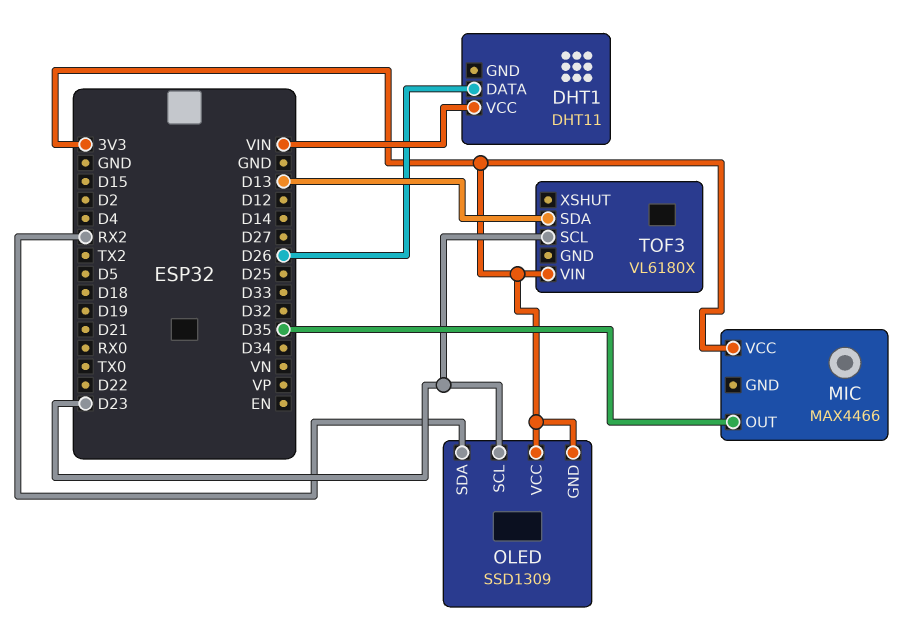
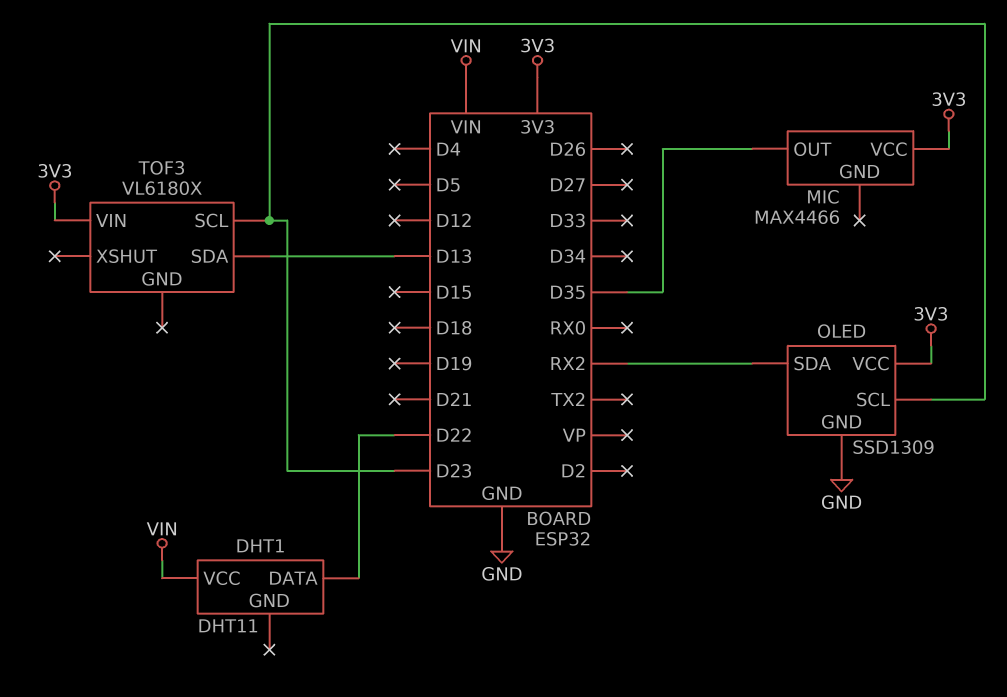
DHT1 pin DATA: D26 -> D22
OLED pin GND: 3V3 -> GND

